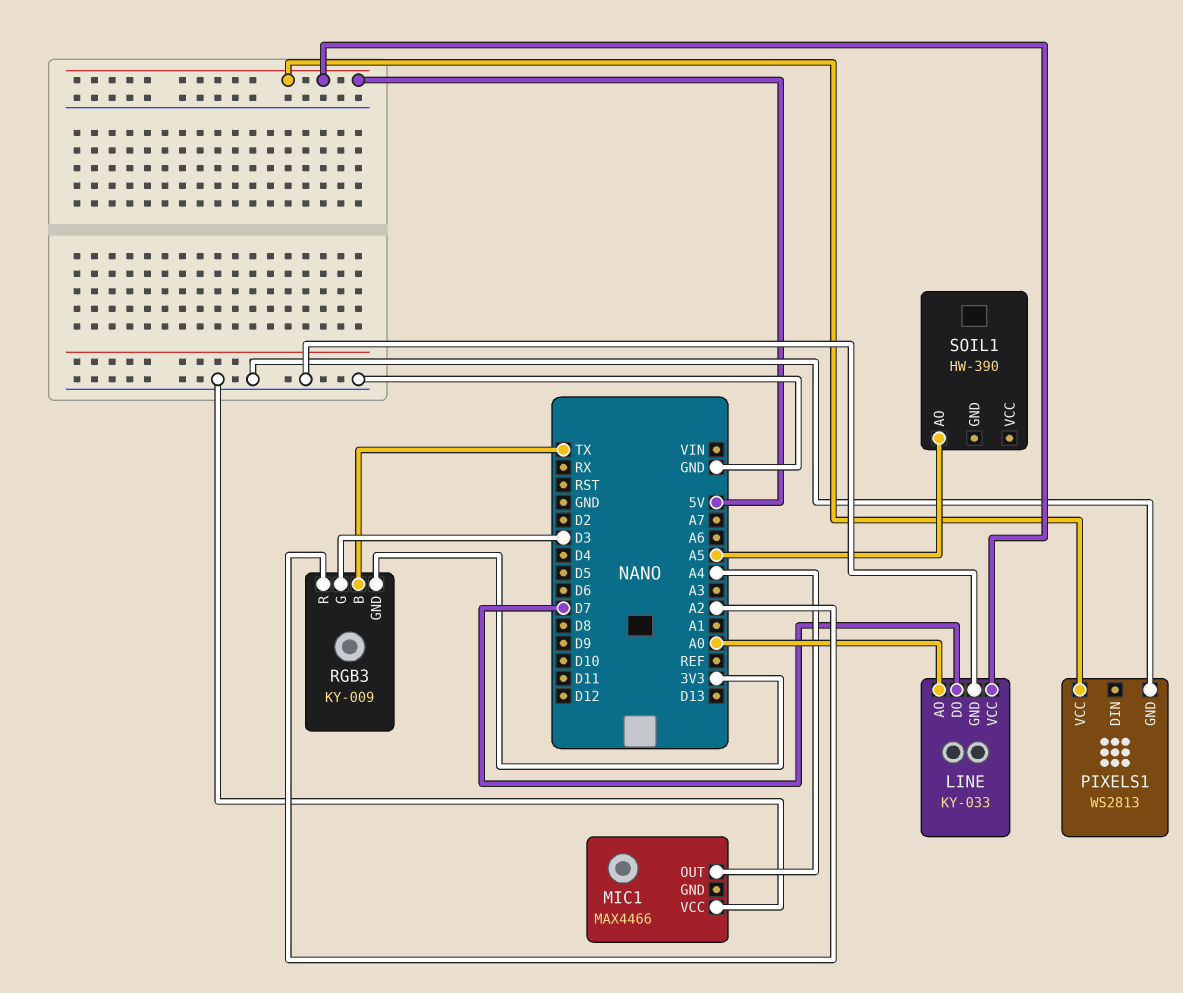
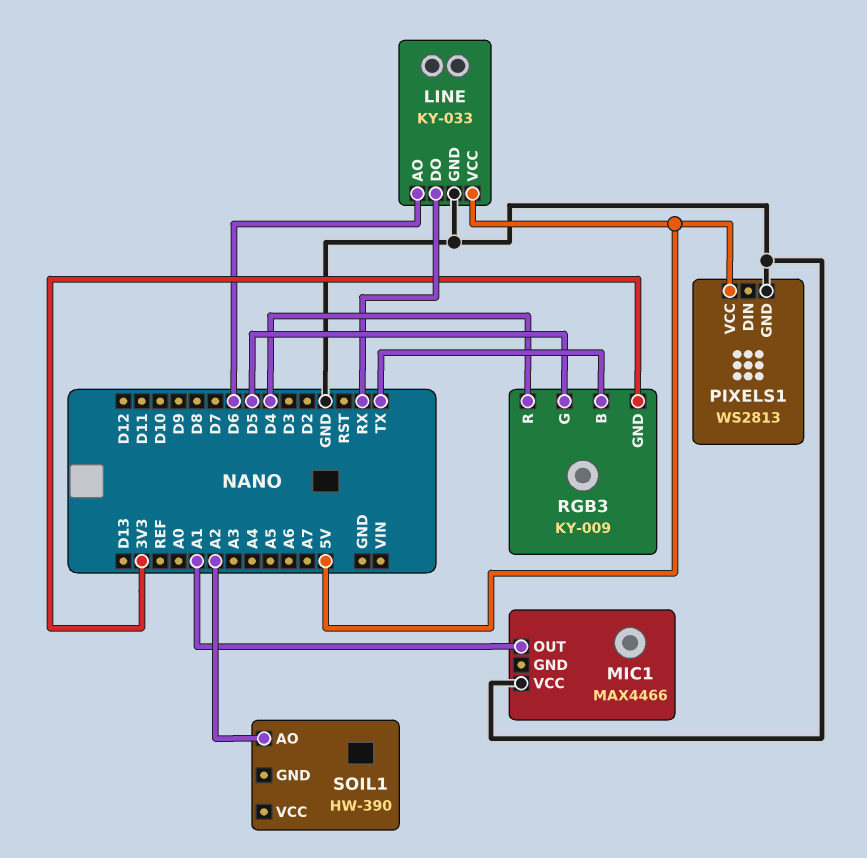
LINE pin AO: A0 -> D6
LINE pin DO: D7 -> RX
MIC1 pin OUT: A4 -> A1
RGB3 pin G: D3 -> D5
RGB3 pin R: A2 -> D4
SOIL1 pin AO: A5 -> A2

